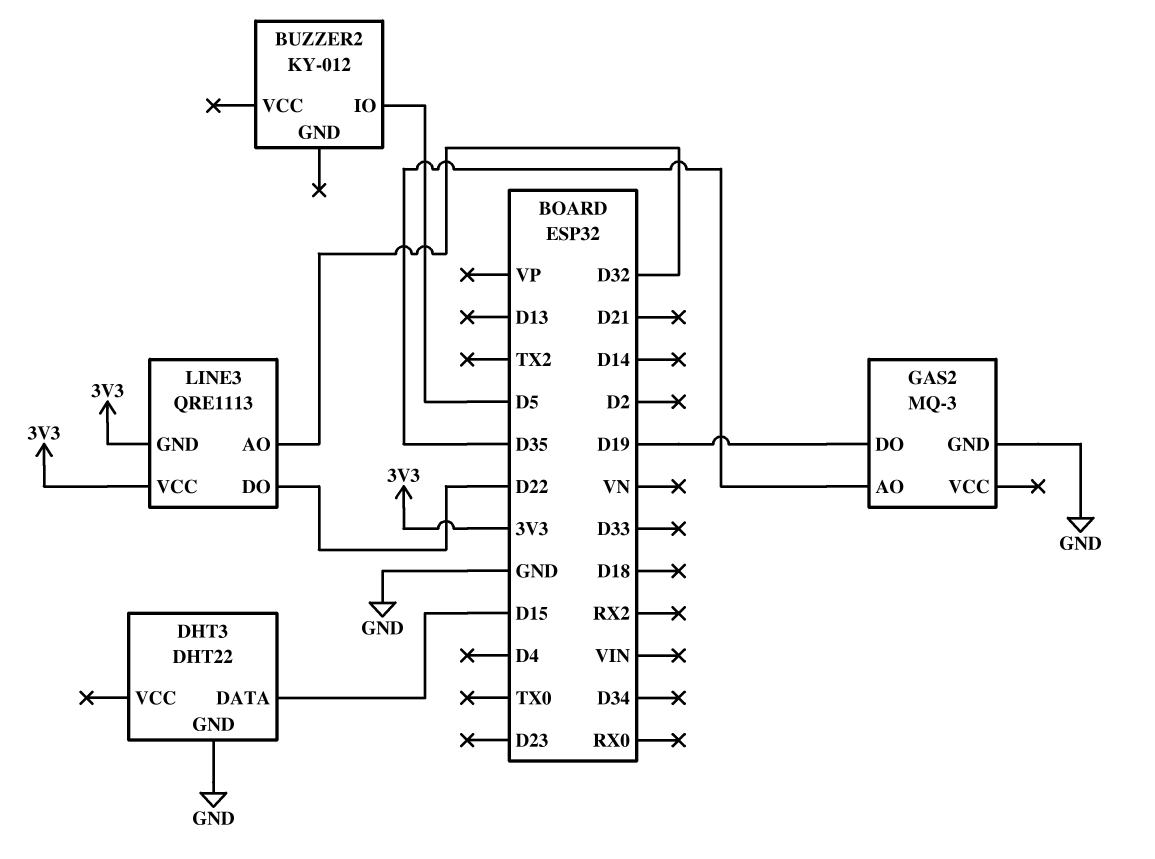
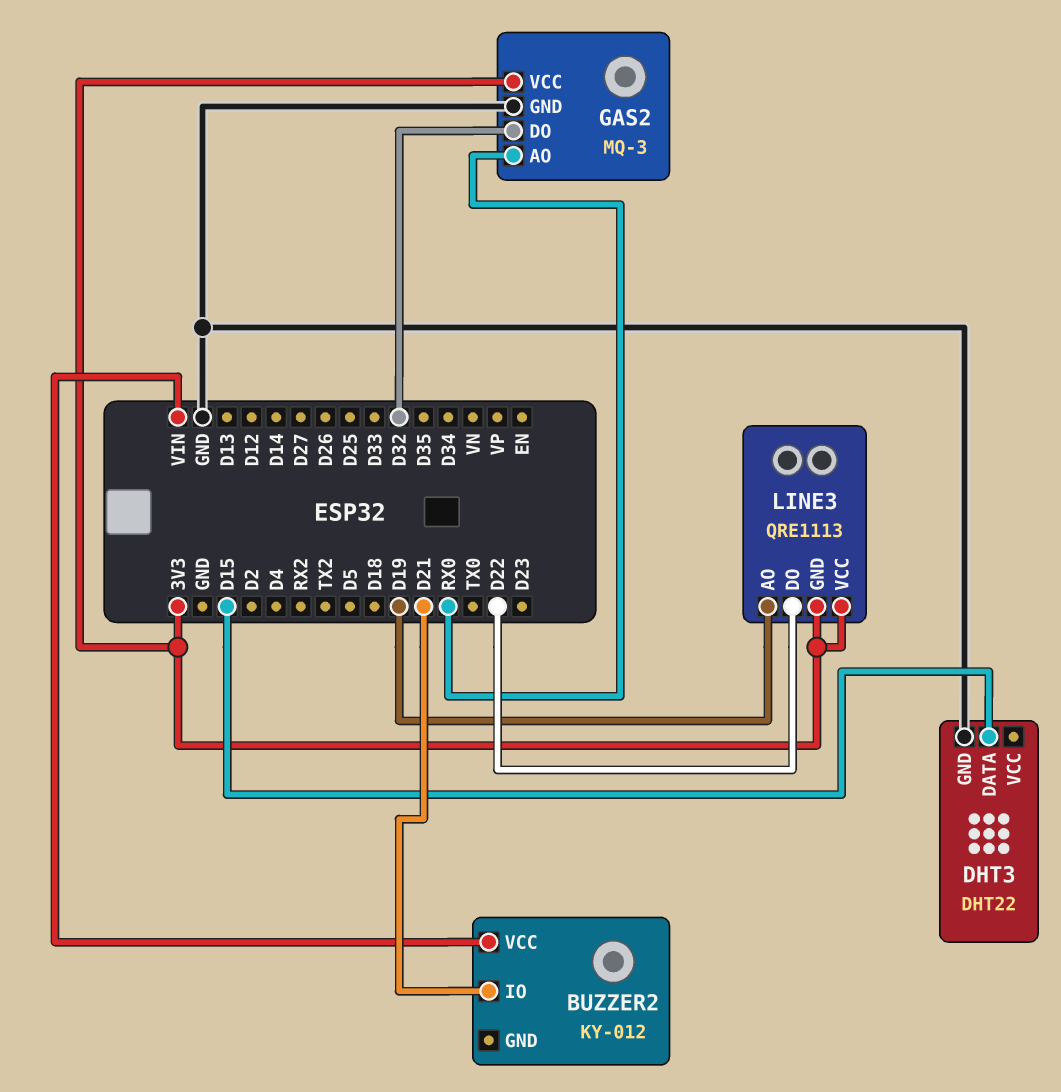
BUZZER2 pin IO: D5 -> D21
BUZZER2 pin VCC: none -> VIN
GAS2 pin AO: D35 -> RX0
GAS2 pin DO: D19 -> D32
GAS2 pin VCC: none -> 3V3
LINE3 pin AO: D32 -> D19

